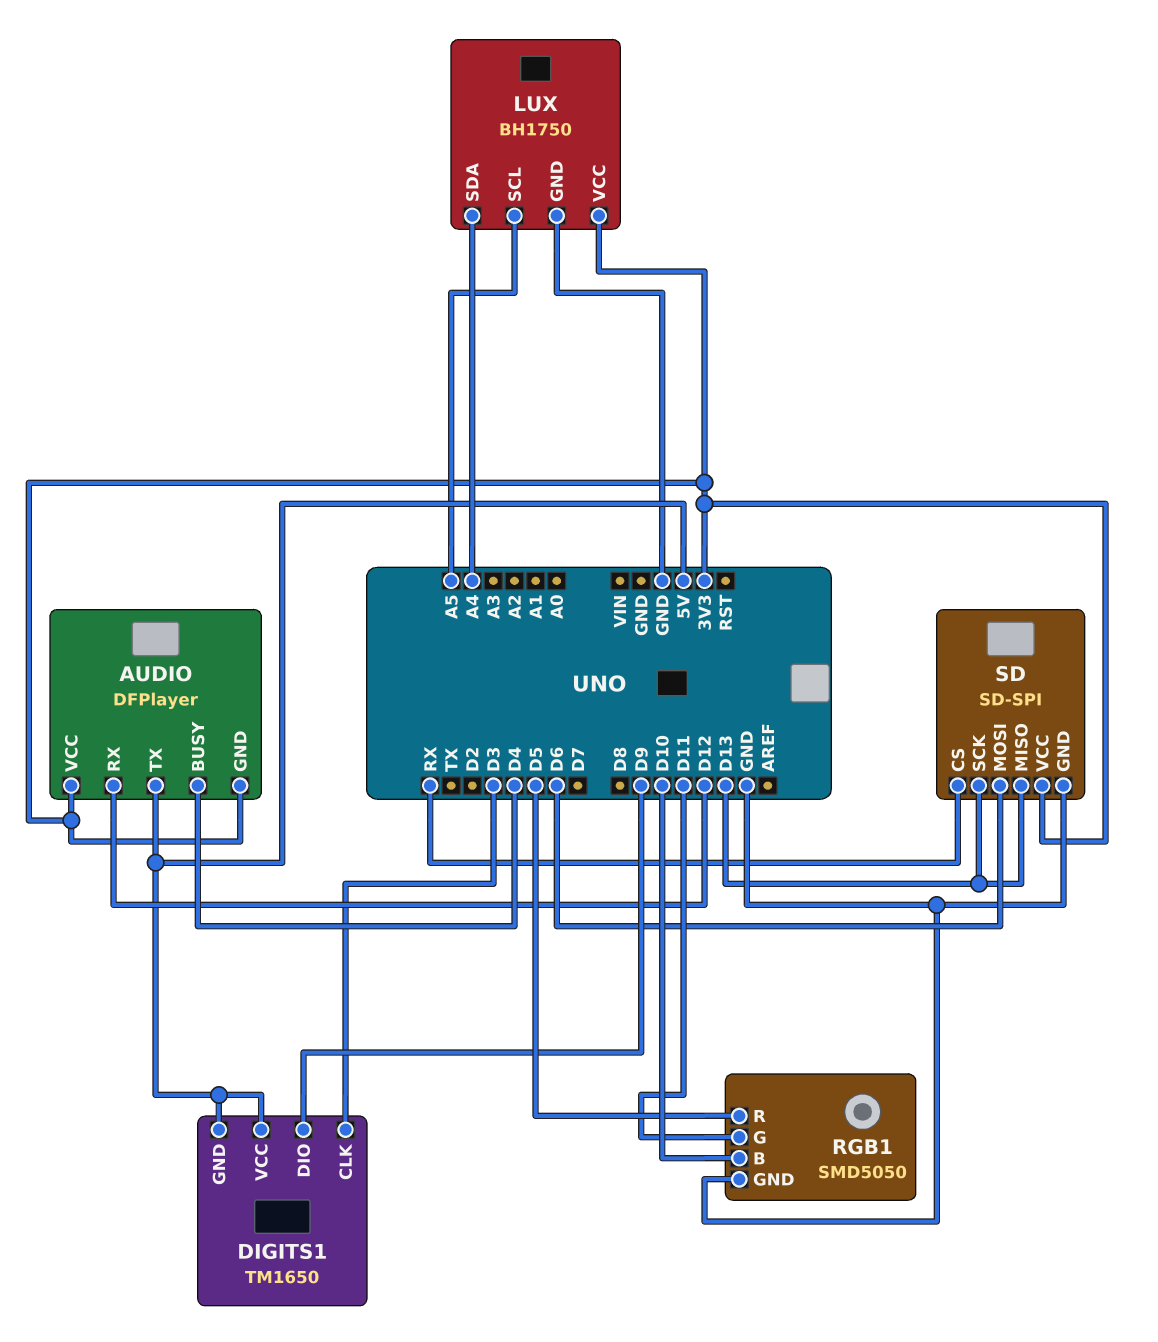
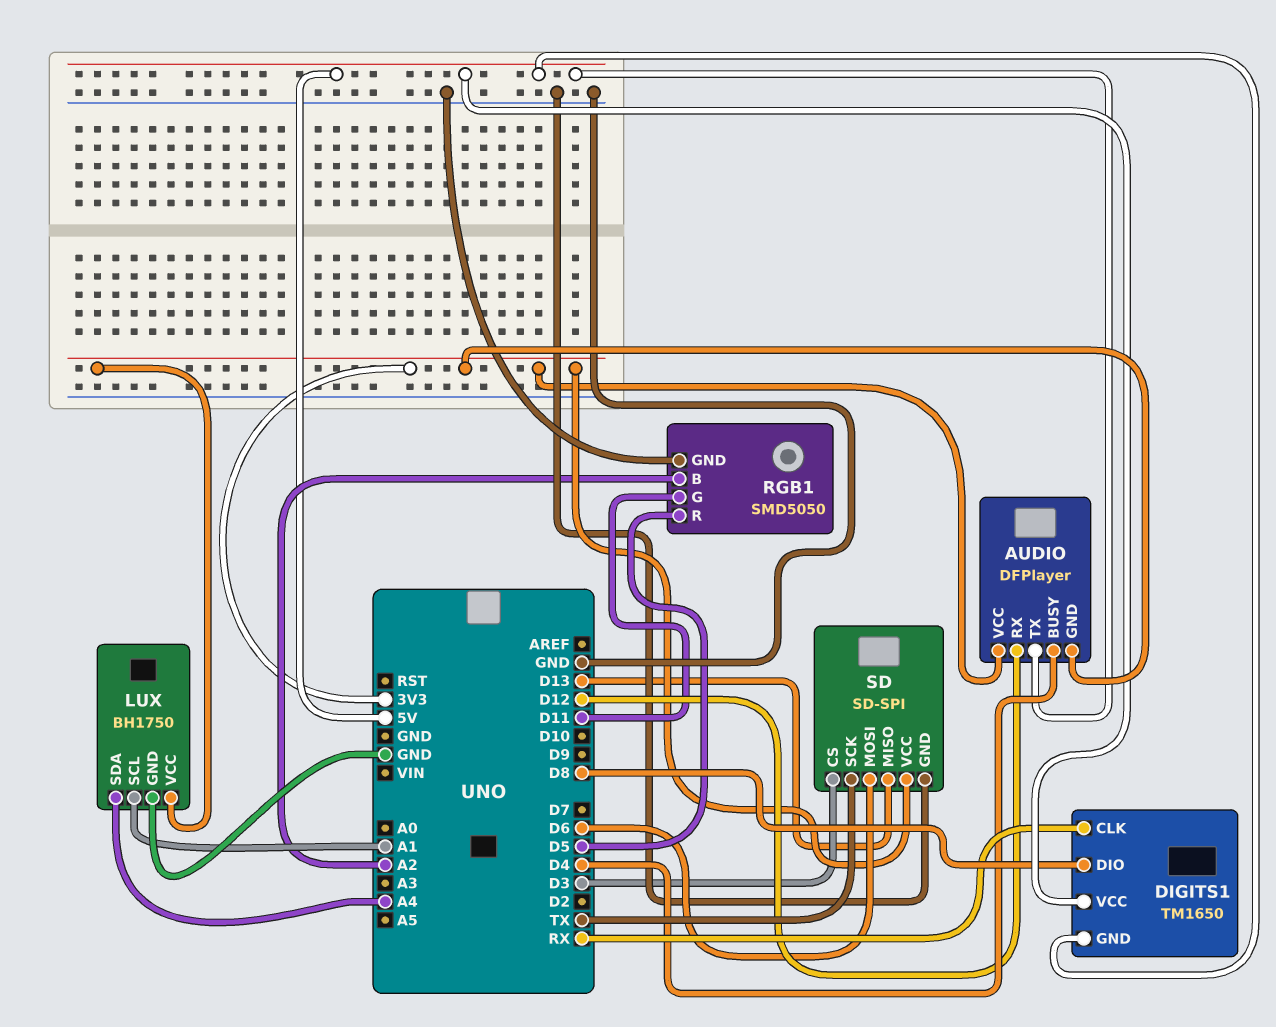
DIGITS1 pin CLK: D3 -> RX
DIGITS1 pin DIO: D9 -> D8
LUX pin SCL: A5 -> A1
RGB1 pin B: D10 -> A2
SD pin CS: RX -> D3
SD pin SCK: D13 -> TX

